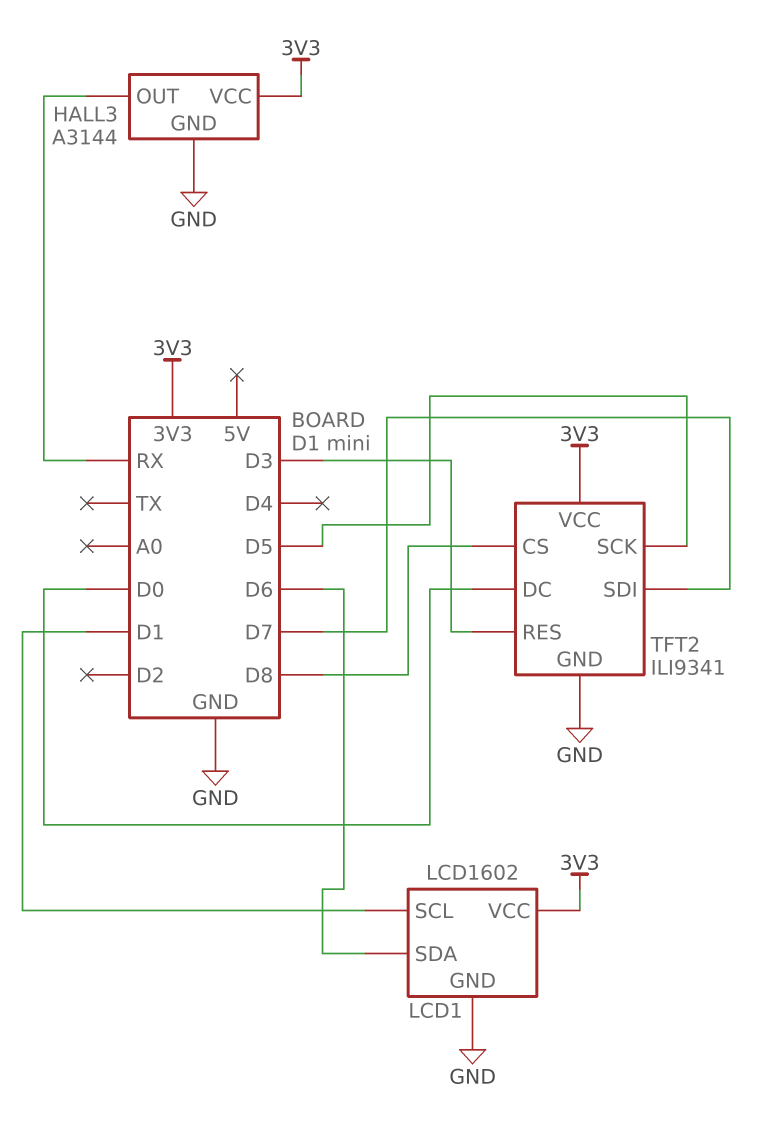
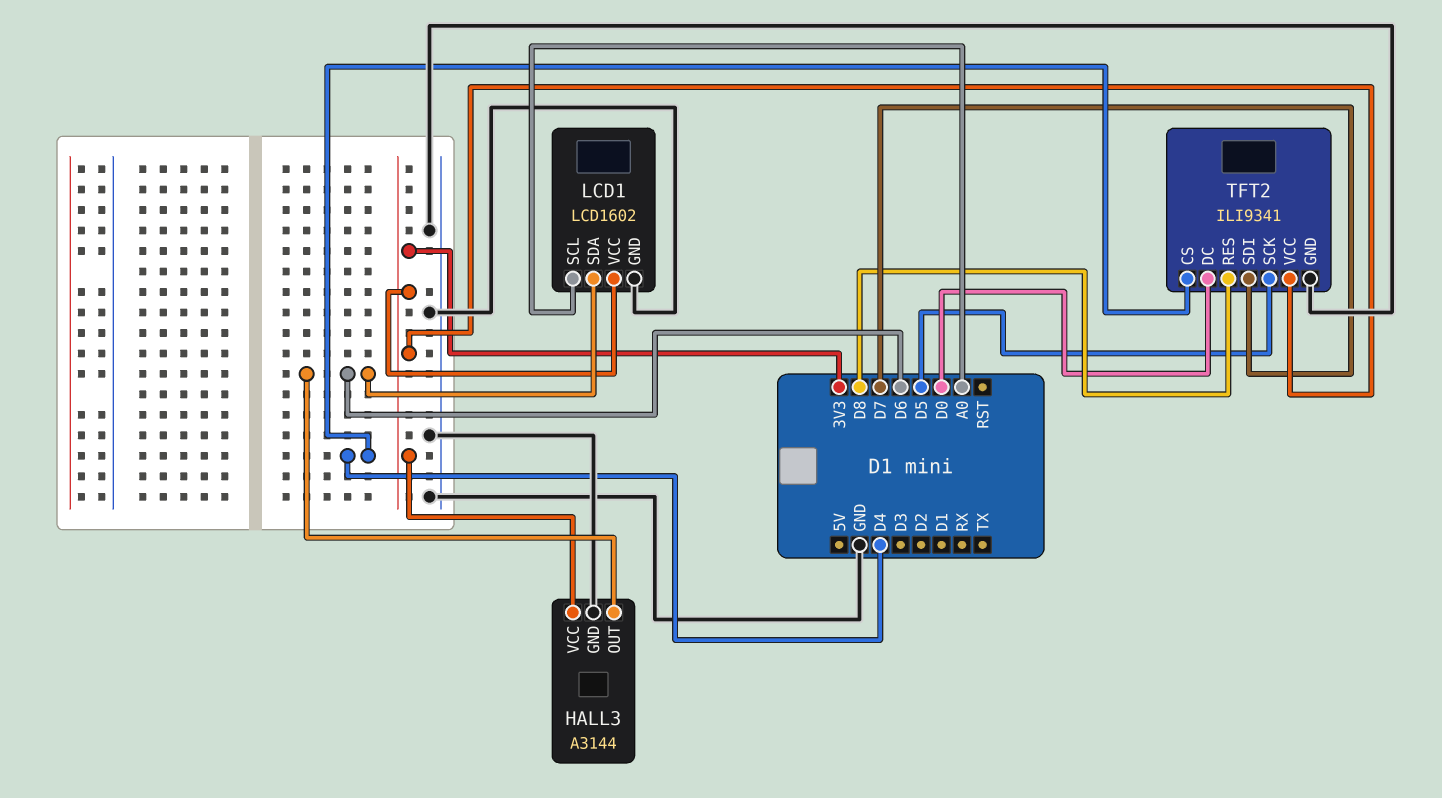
HALL3 pin OUT: RX -> D6
LCD1 pin SCL: D1 -> A0
TFT2 pin CS: D8 -> D4
TFT2 pin RES: D3 -> D8

